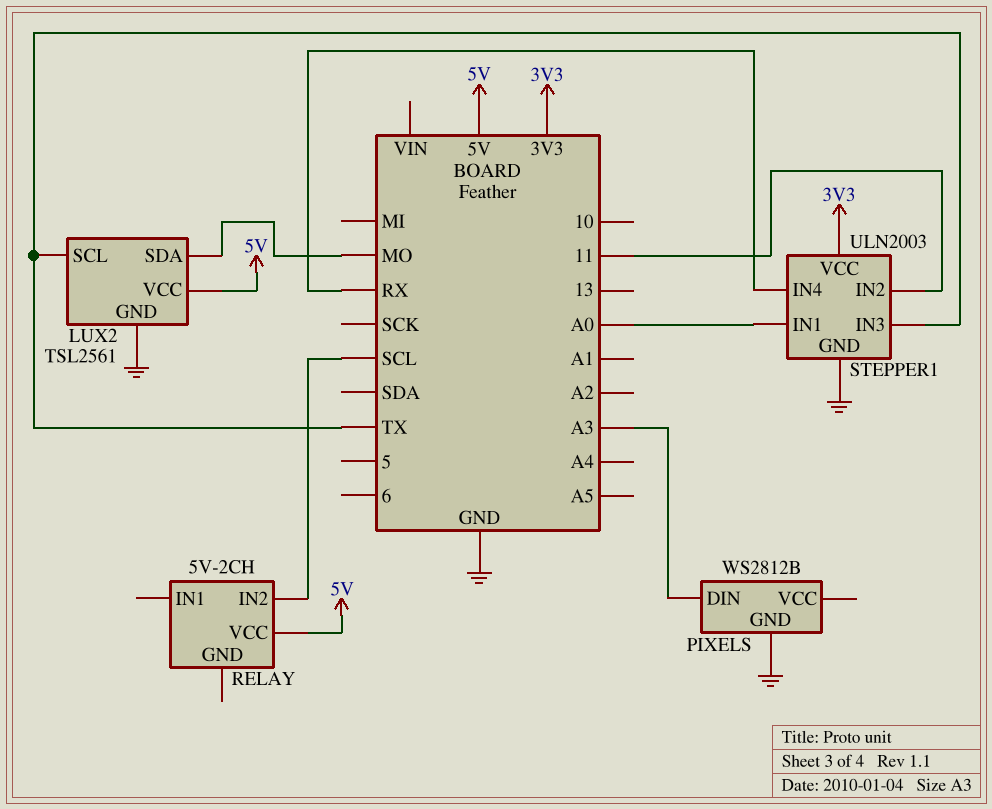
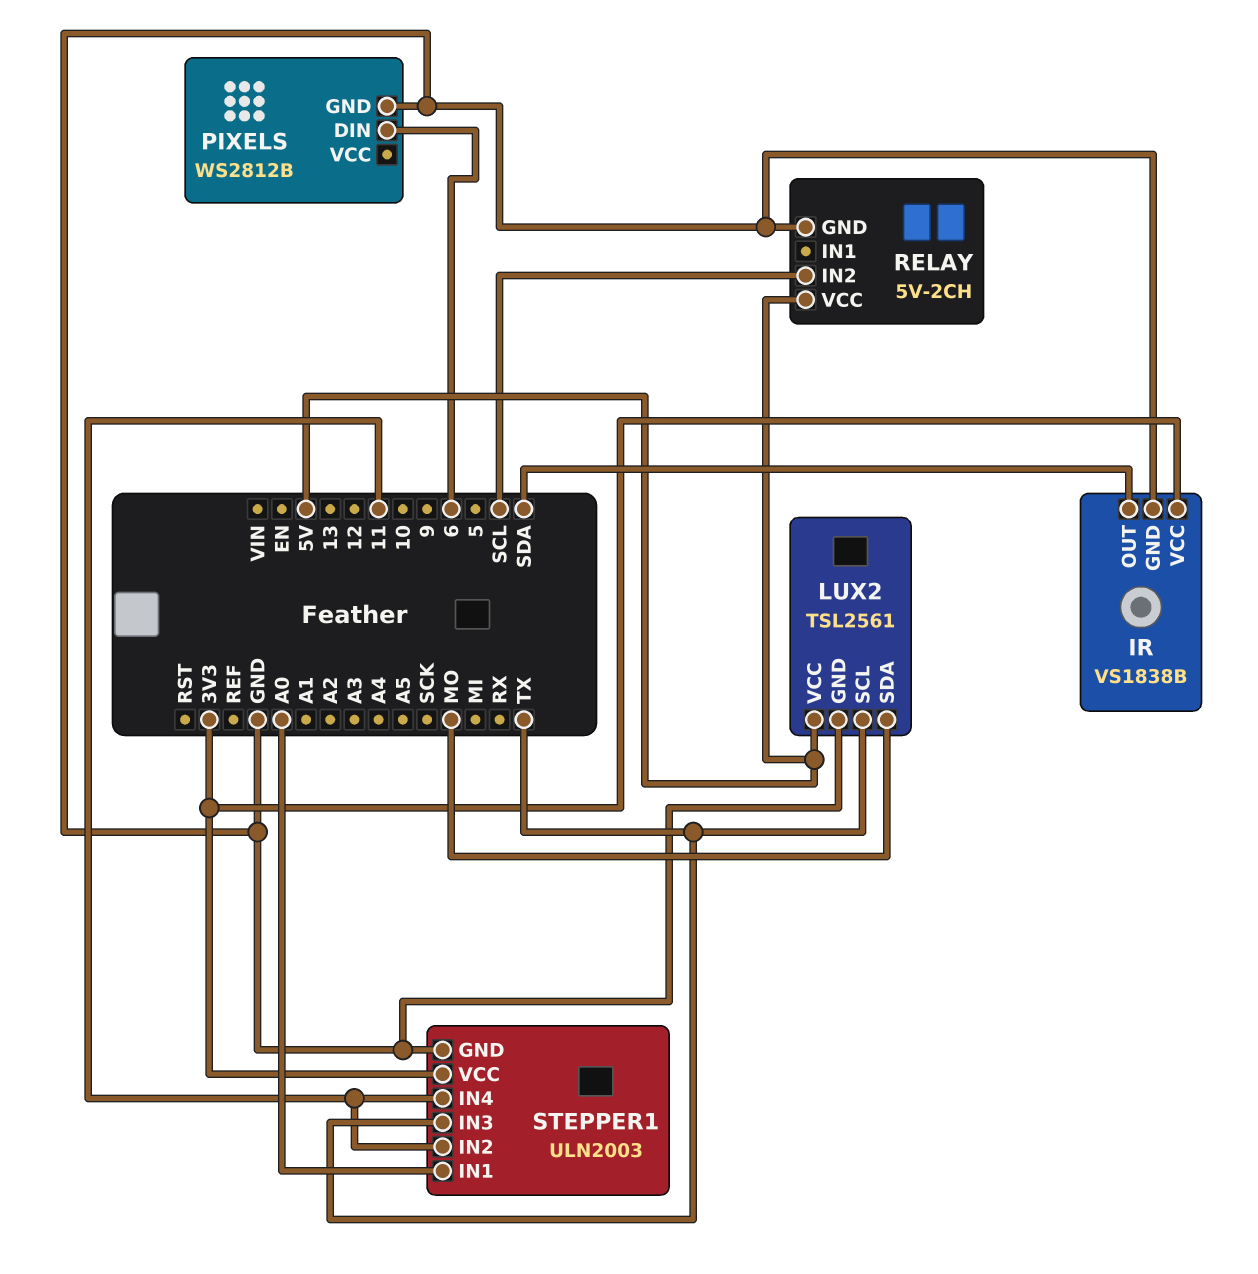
IR: none -> VS1838B
IR pin GND: none -> GND
IR pin OUT: none -> SDA
IR pin VCC: none -> 3V3
PIXELS pin DIN: A3 -> 6
RELAY pin GND: none -> GND
STEPPER1 pin IN4: RX -> 11

